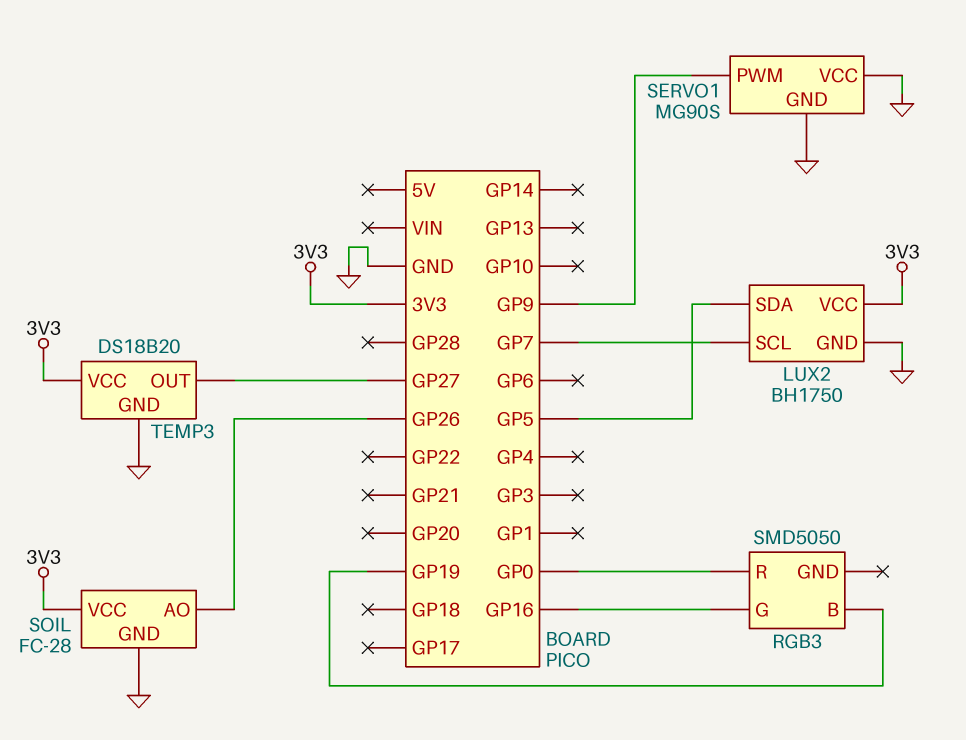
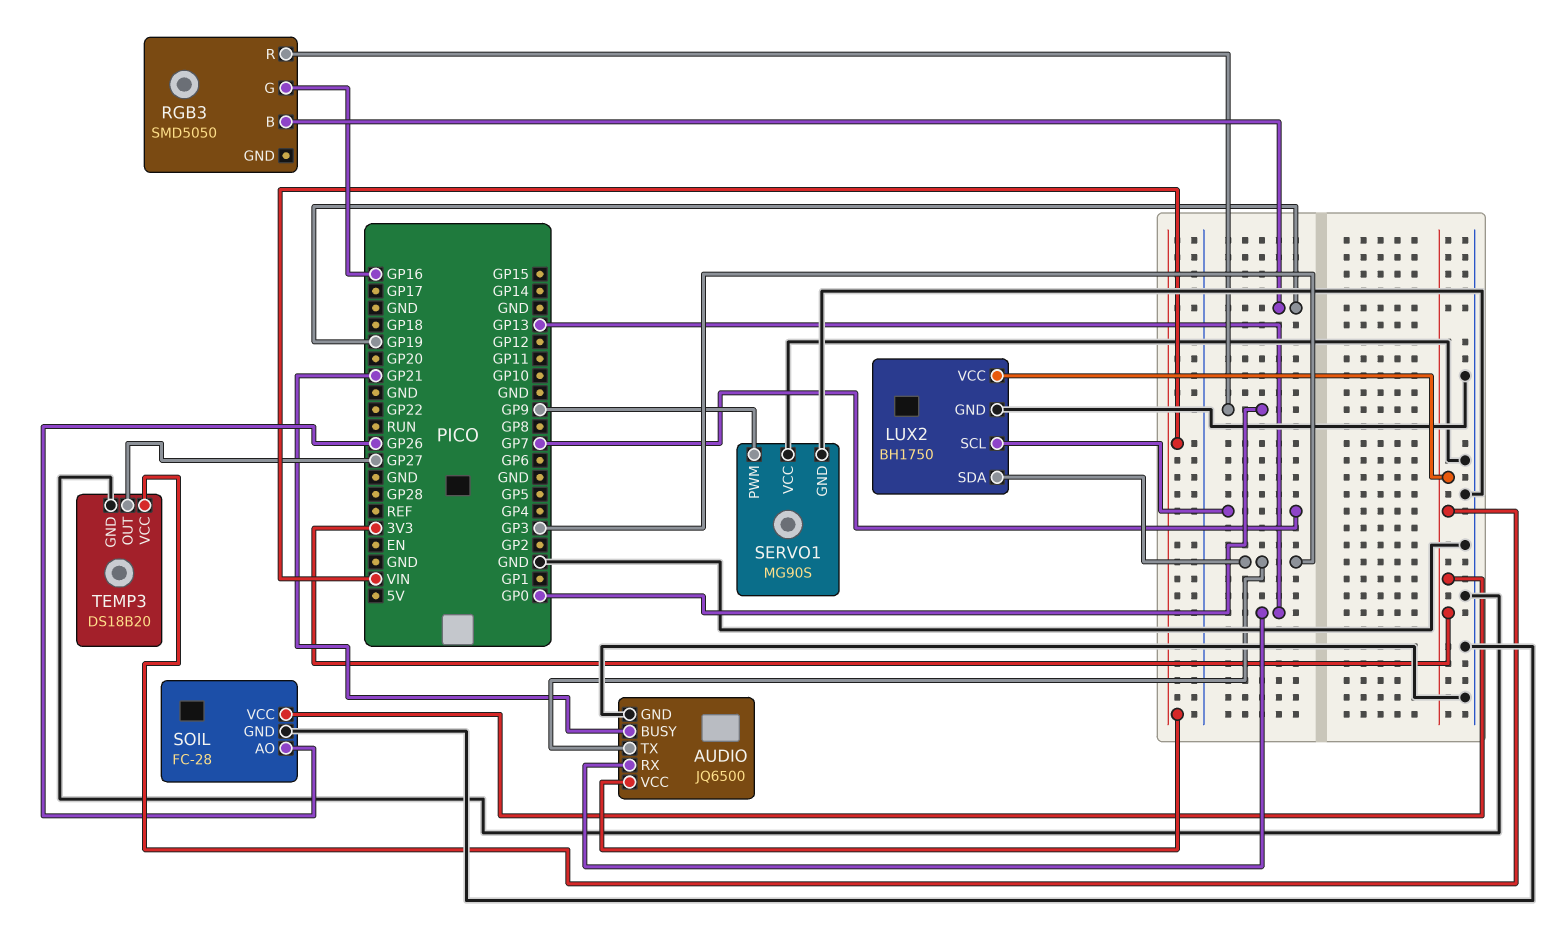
AUDIO: none -> JQ6500
AUDIO pin BUSY: none -> GP21
AUDIO pin GND: none -> GND
AUDIO pin RX: none -> GP13
AUDIO pin TX: none -> GP3
AUDIO pin VCC: none -> VIN
LUX2 pin SDA: GP5 -> GP3

